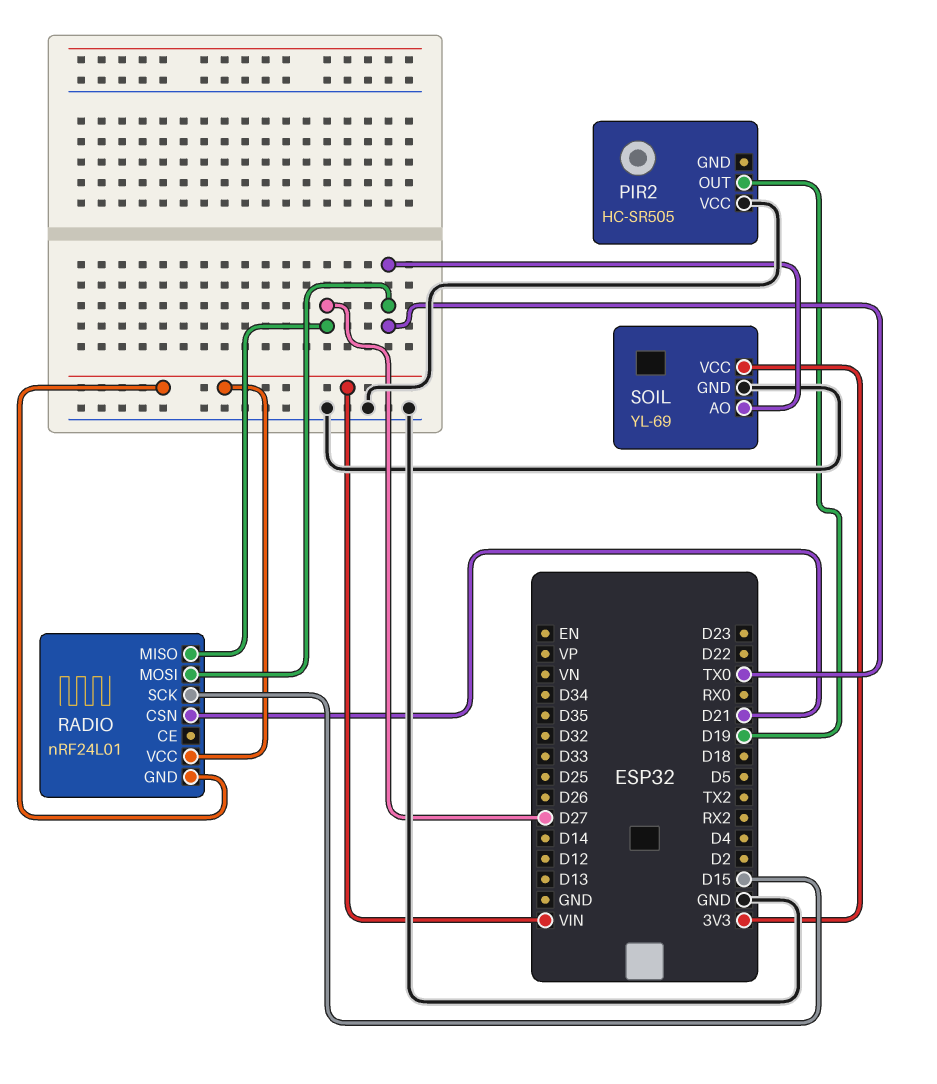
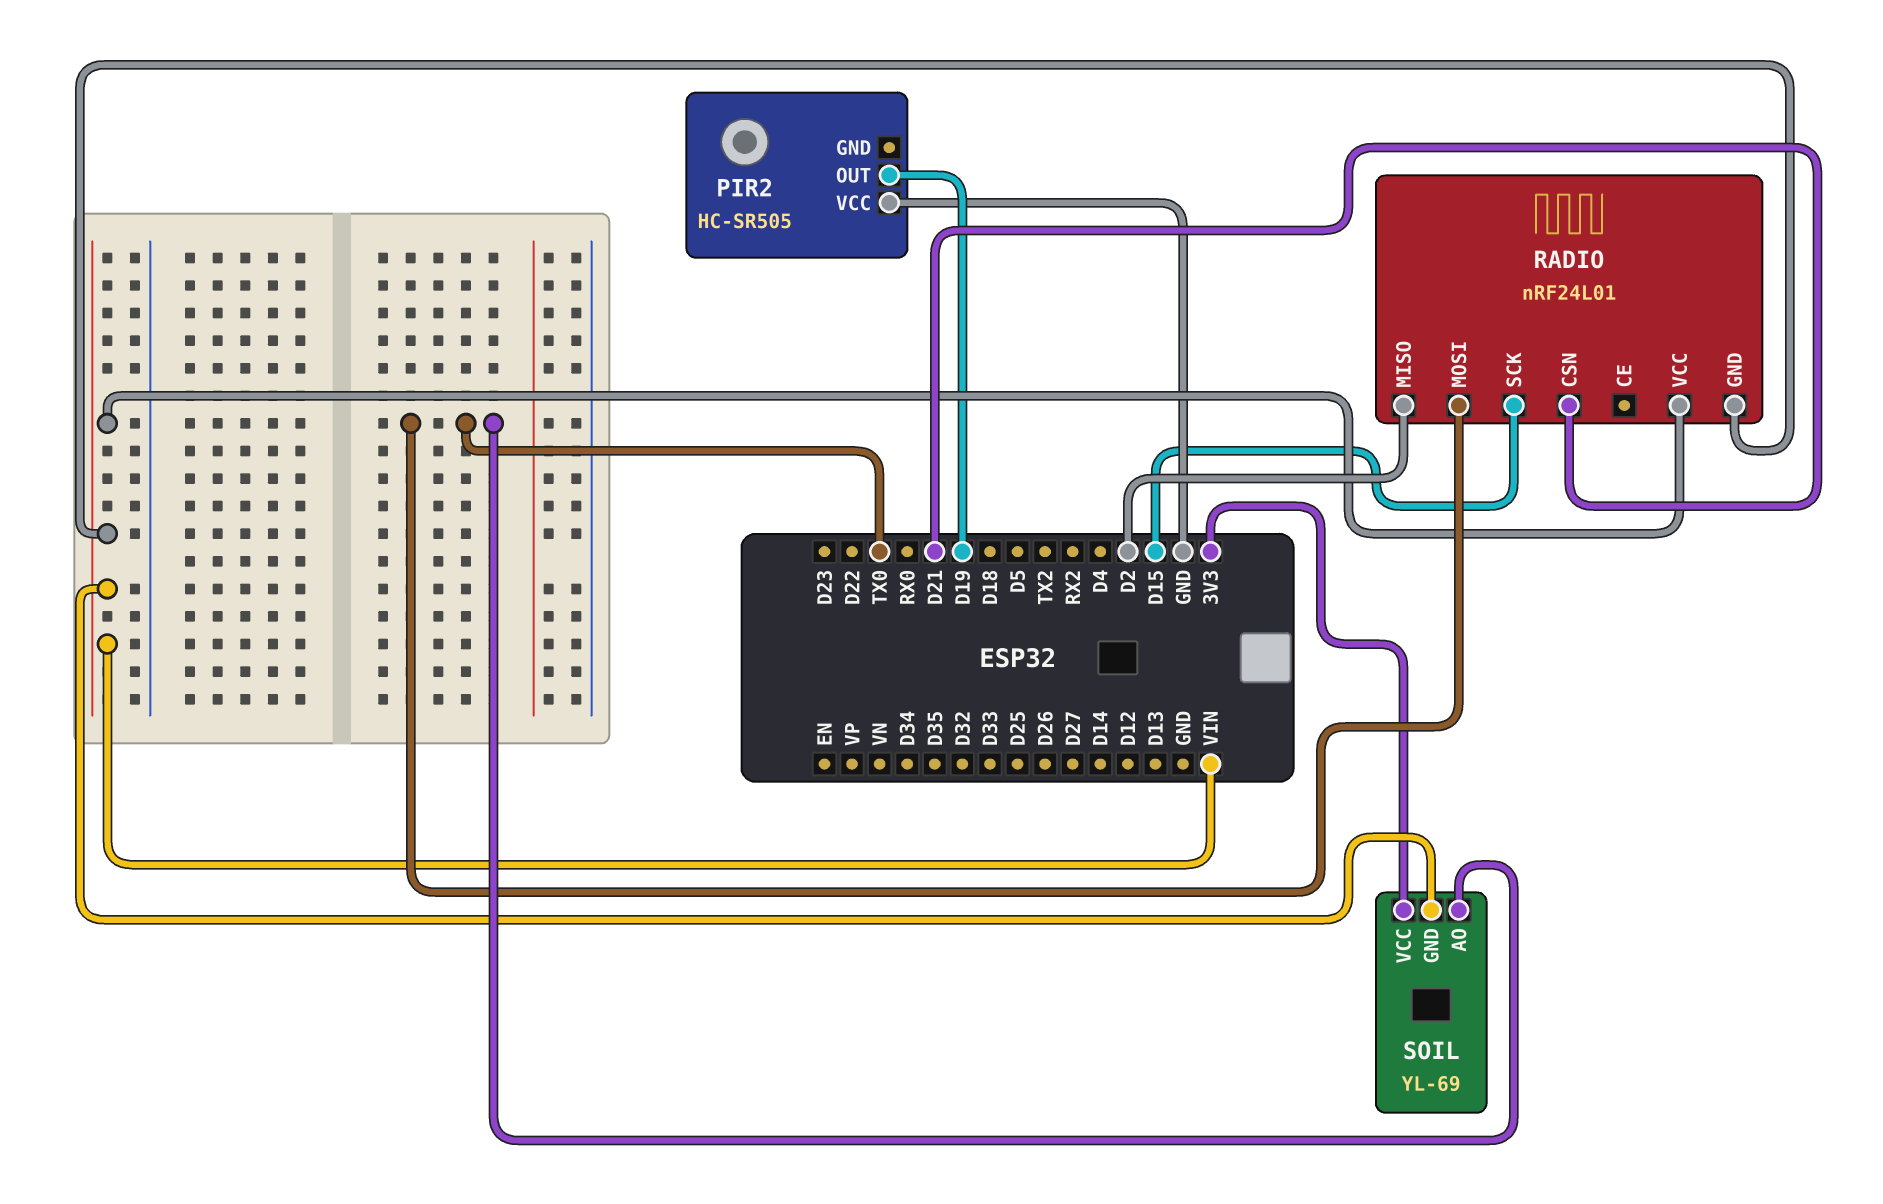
RADIO pin MISO: D27 -> D2
SOIL pin GND: GND -> VIN

